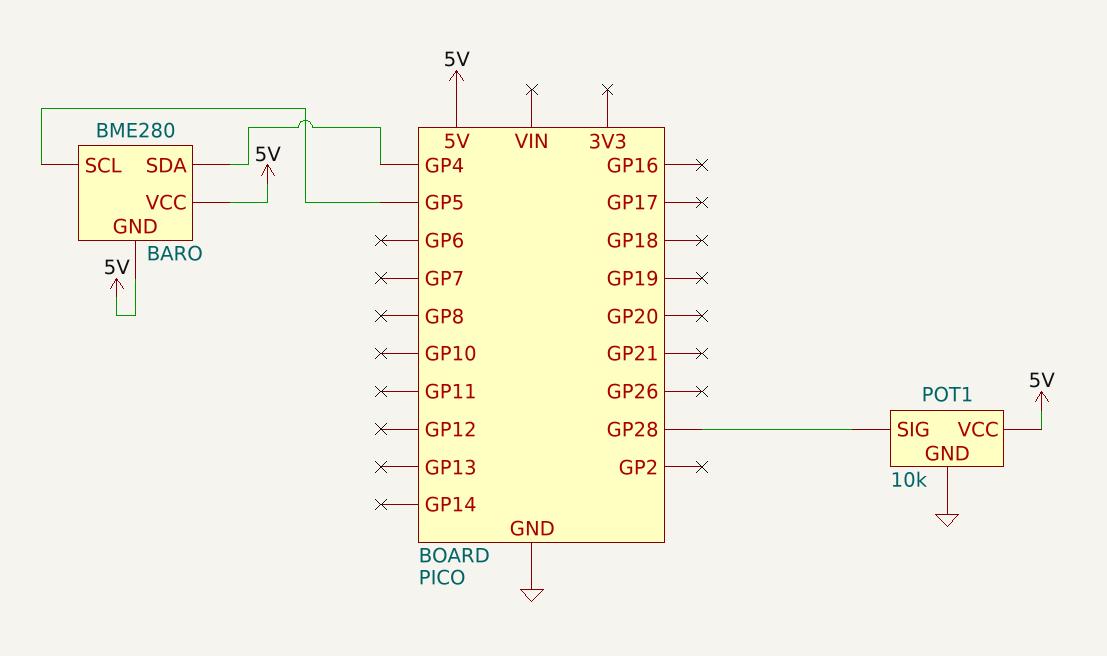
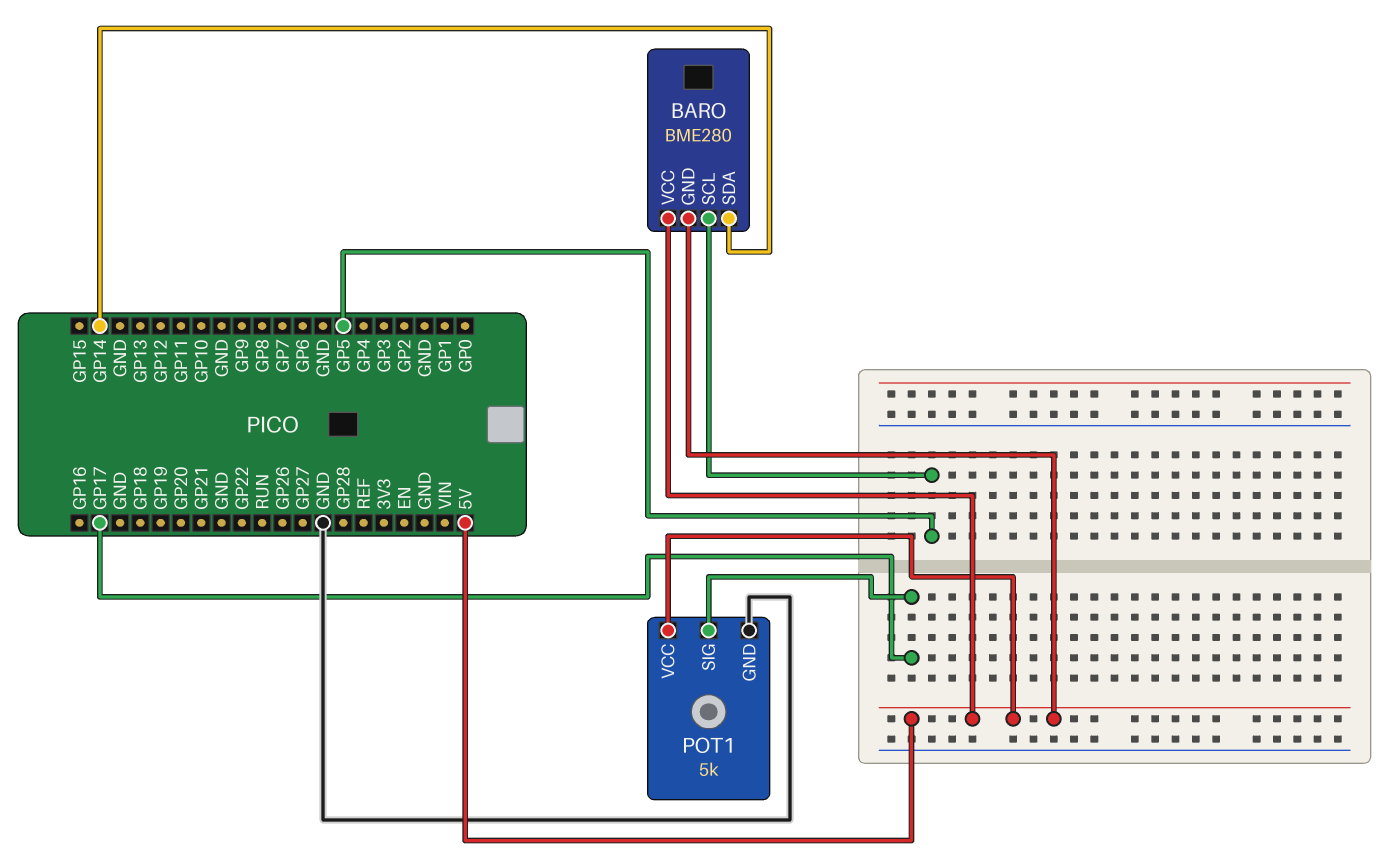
BARO pin SDA: GP4 -> GP14
POT1: 10k -> 5k
POT1 pin SIG: GP28 -> GP17

